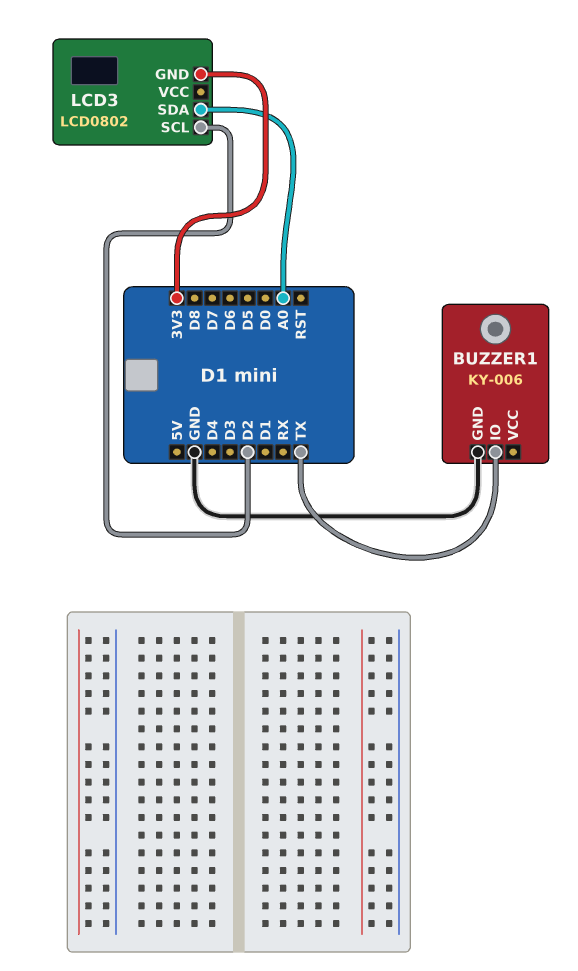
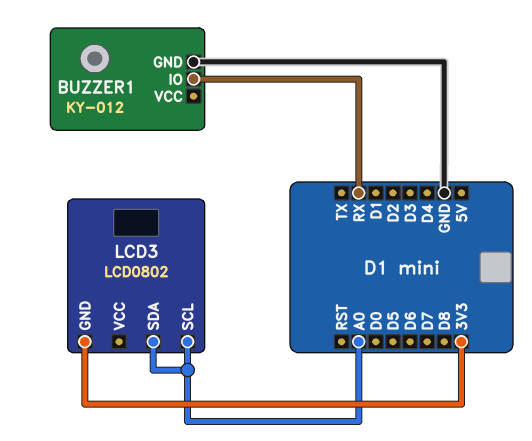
BUZZER1: KY-006 -> KY-012
BUZZER1 pin IO: TX -> RX
LCD3 pin SCL: D2 -> A0

